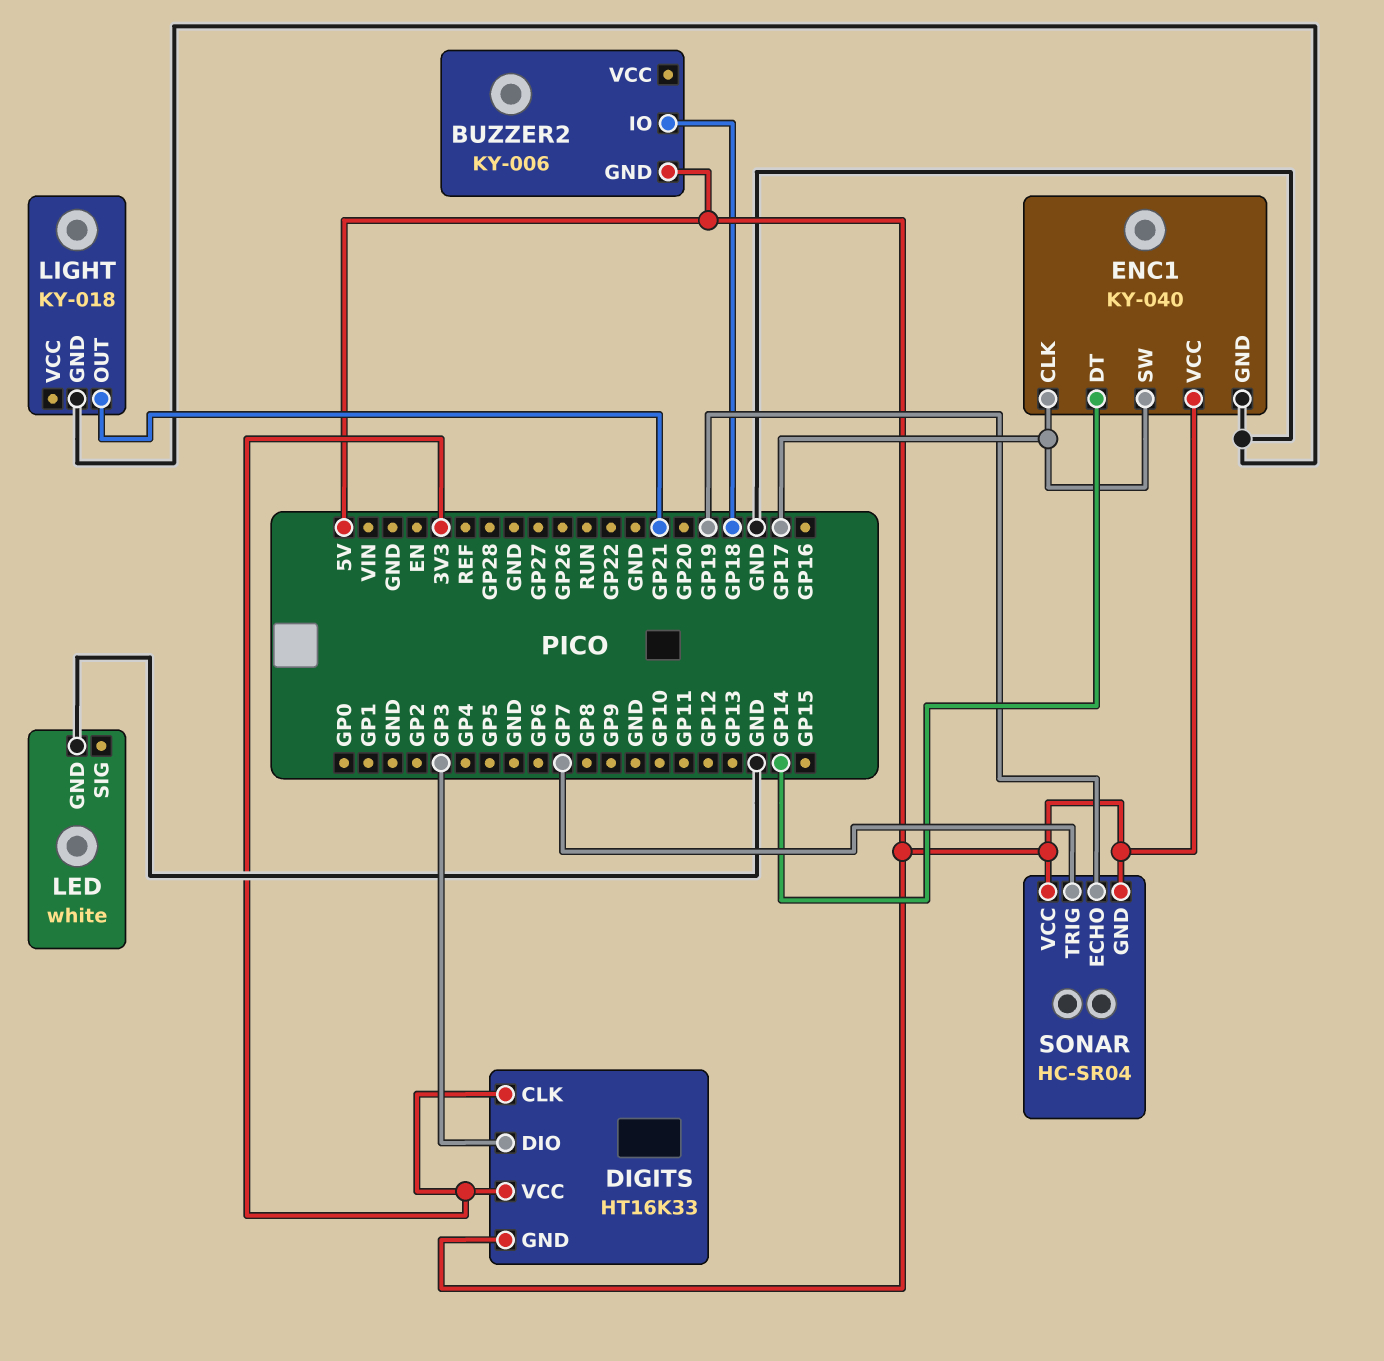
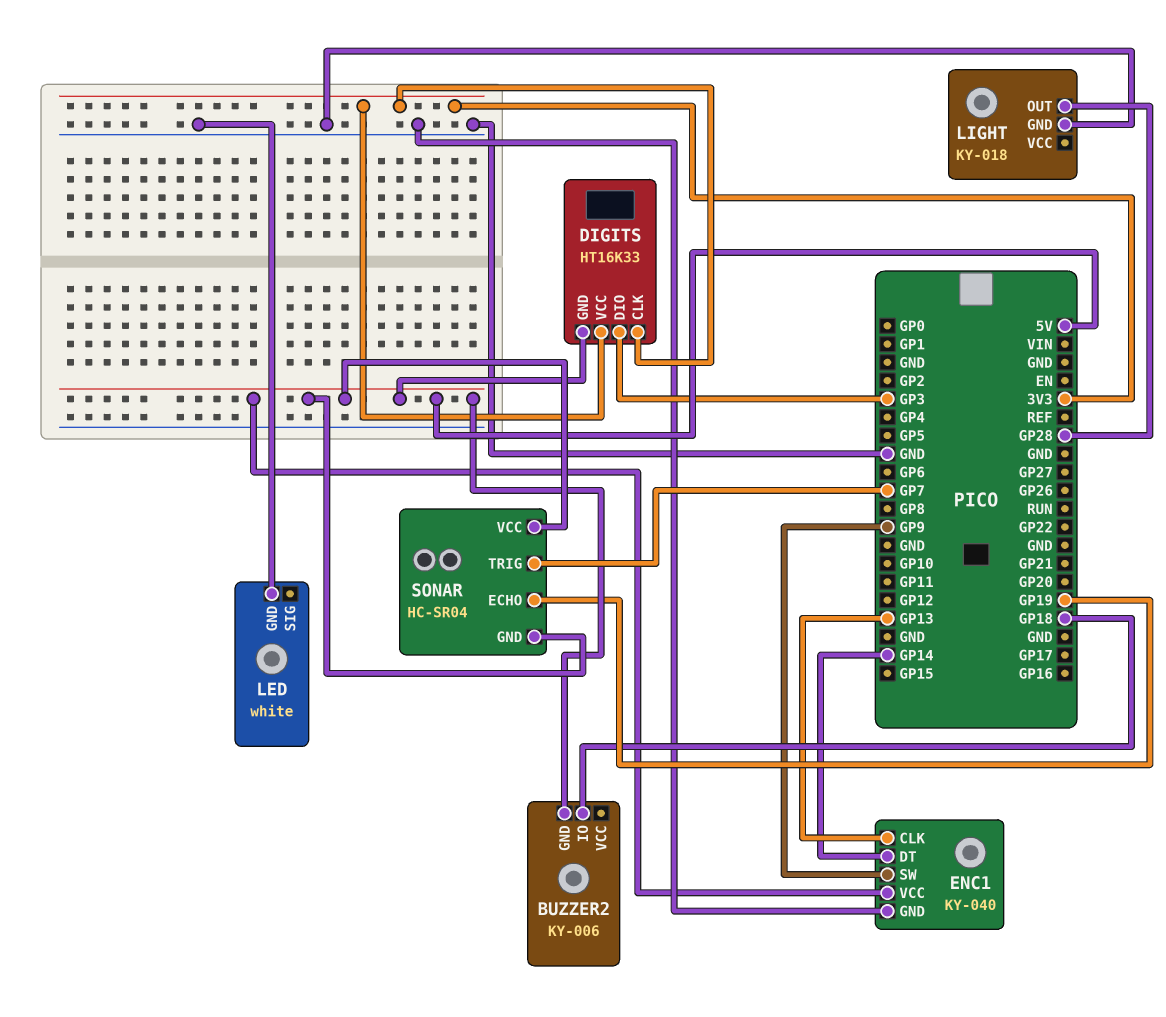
ENC1 pin CLK: GP17 -> GP13
ENC1 pin SW: GP17 -> GP9
LIGHT pin OUT: GP21 -> GP28

